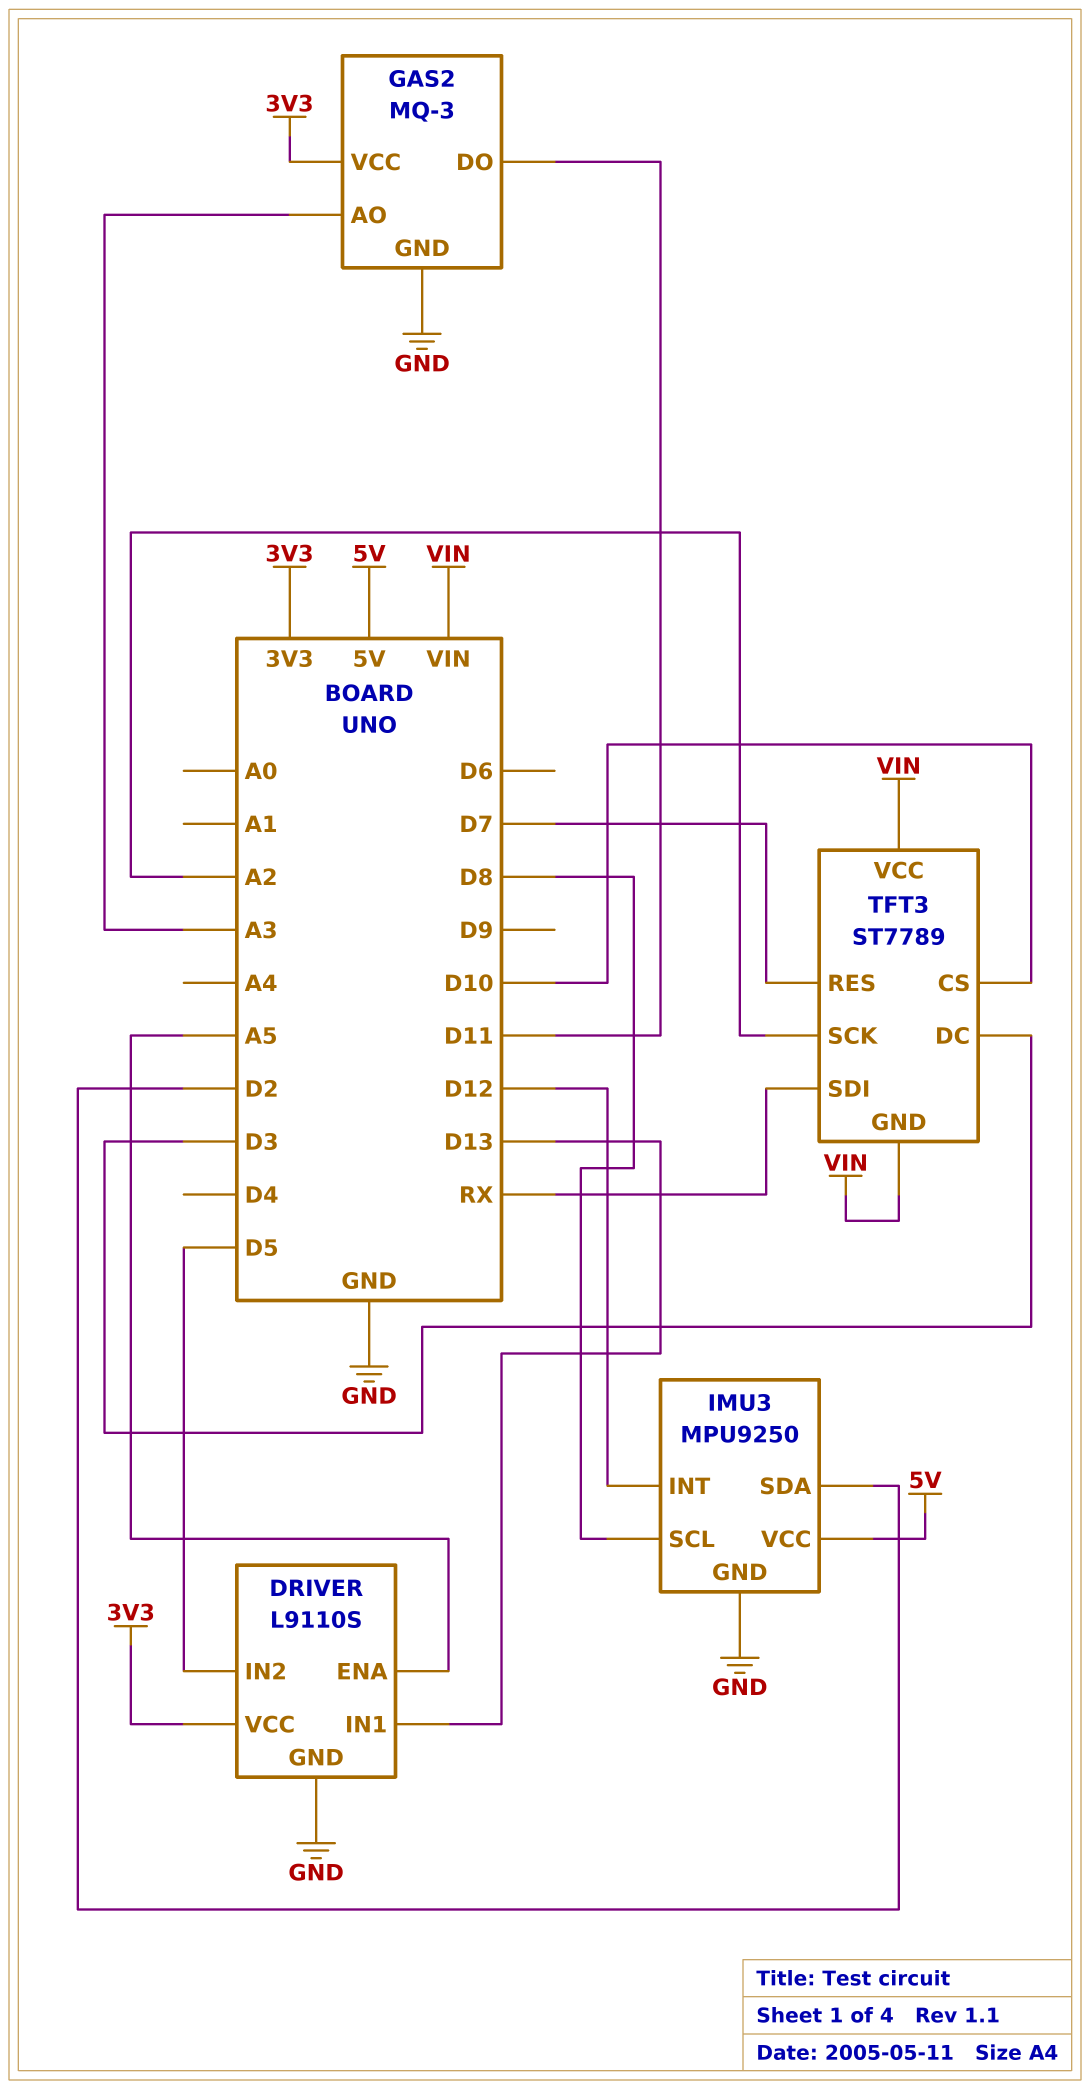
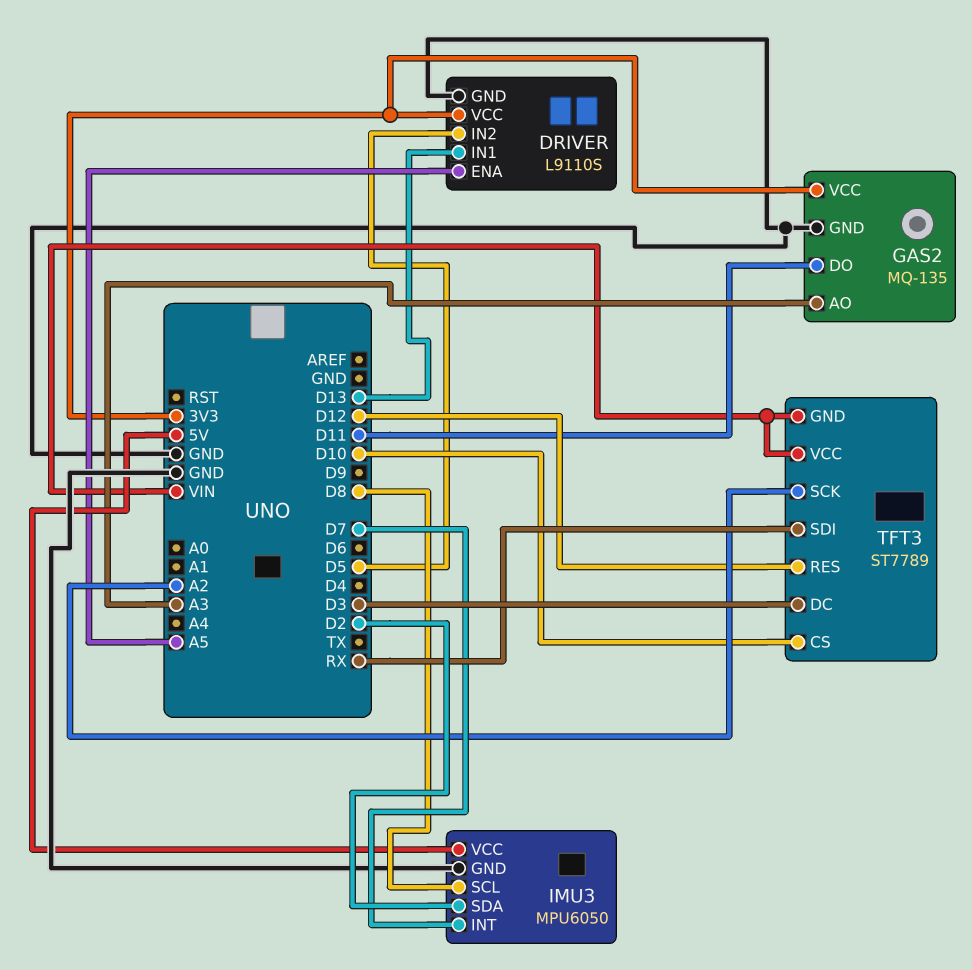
GAS2: MQ-3 -> MQ-135
IMU3: MPU9250 -> MPU6050
IMU3 pin INT: D12 -> D7
TFT3 pin RES: D7 -> D12

